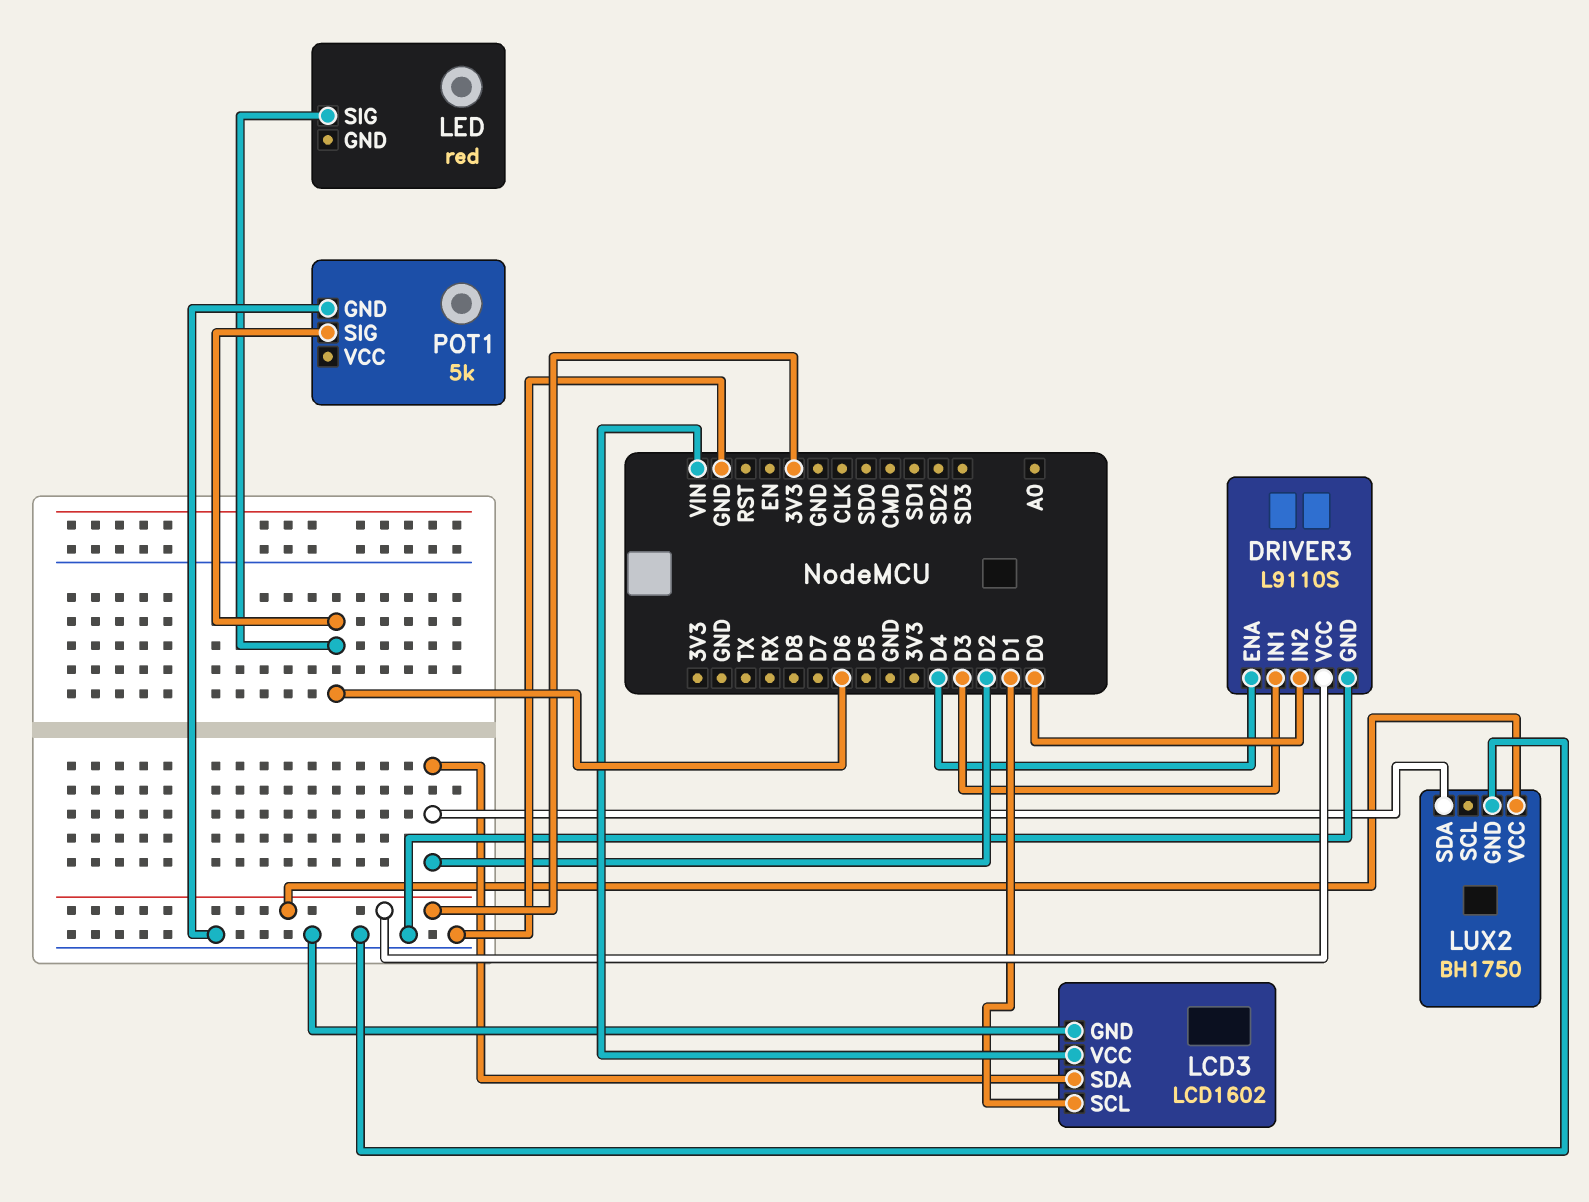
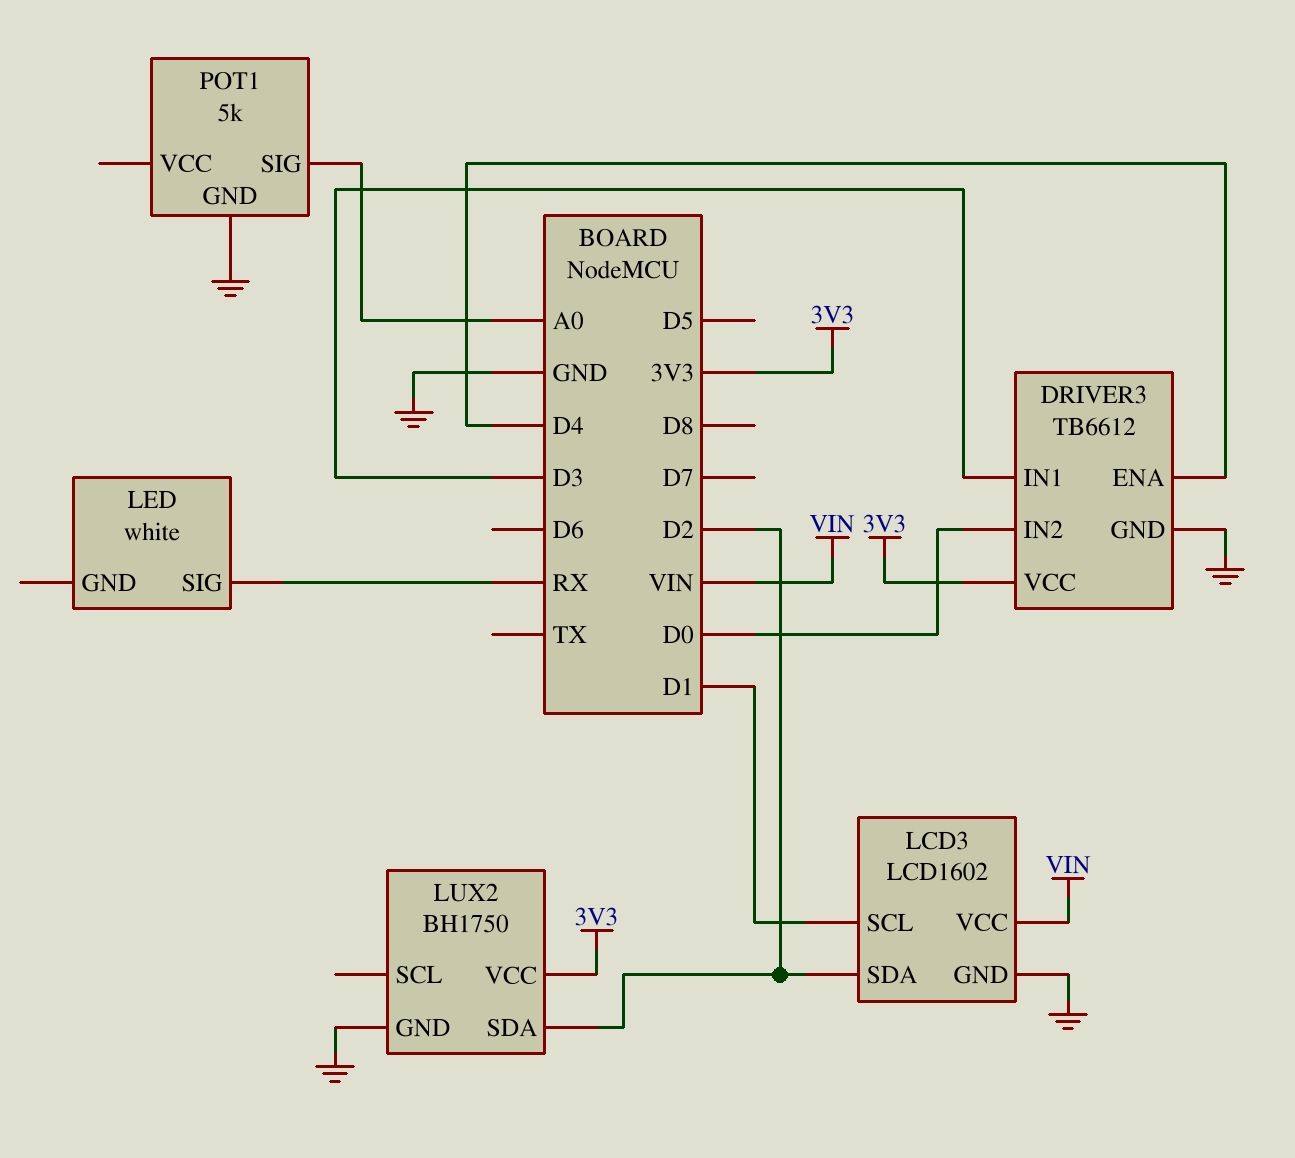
DRIVER3: L9110S -> TB6612
LED: red -> white
LED pin SIG: D6 -> RX
POT1 pin SIG: D6 -> A0

